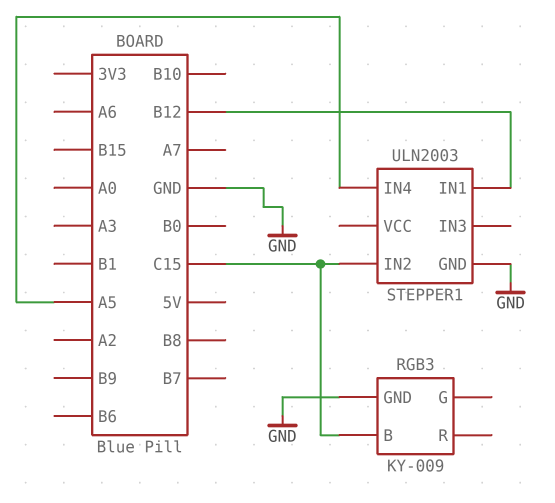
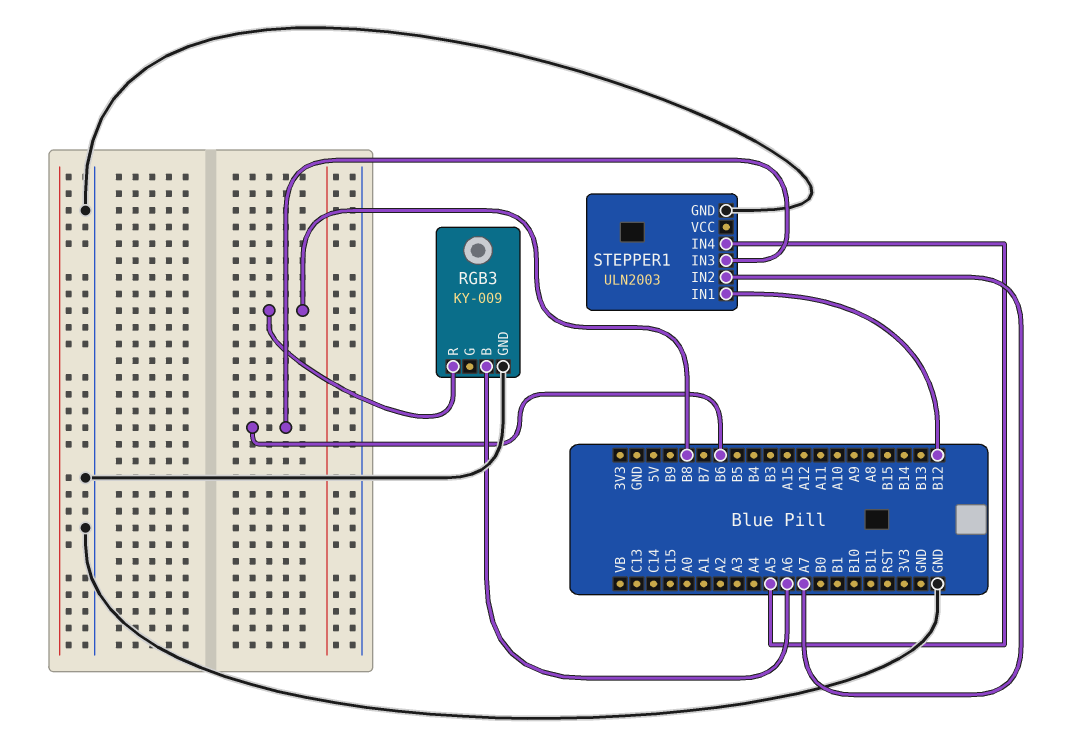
RGB3 pin B: C15 -> A6
RGB3 pin R: none -> B8
STEPPER1 pin IN2: C15 -> A7
STEPPER1 pin IN3: none -> B6

